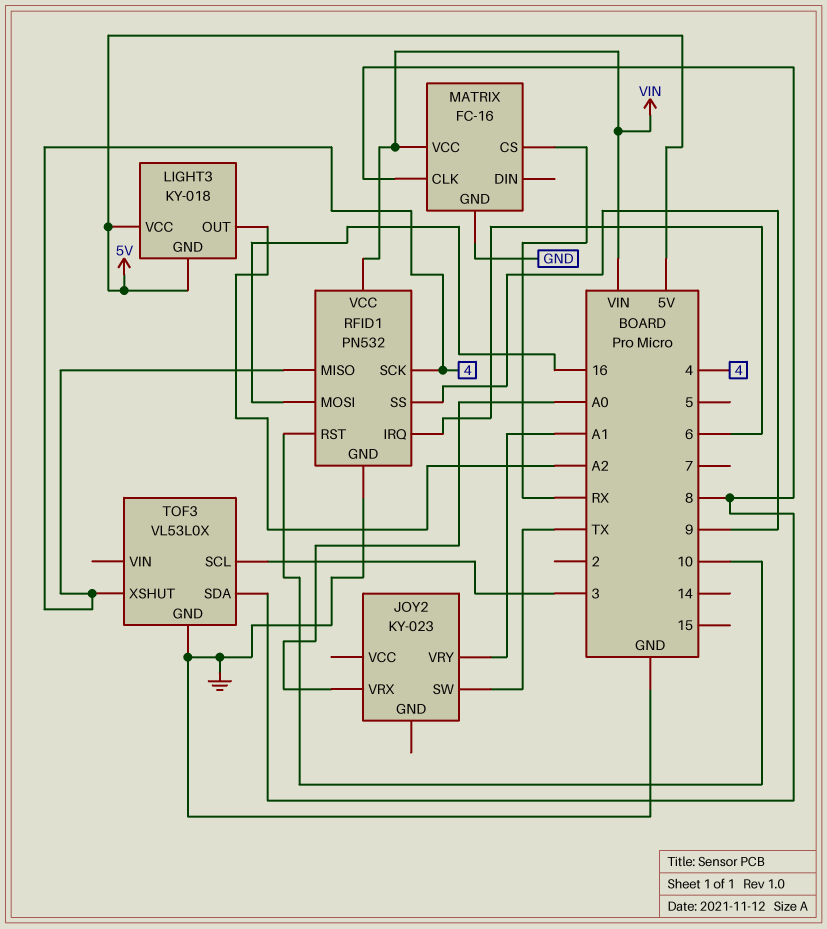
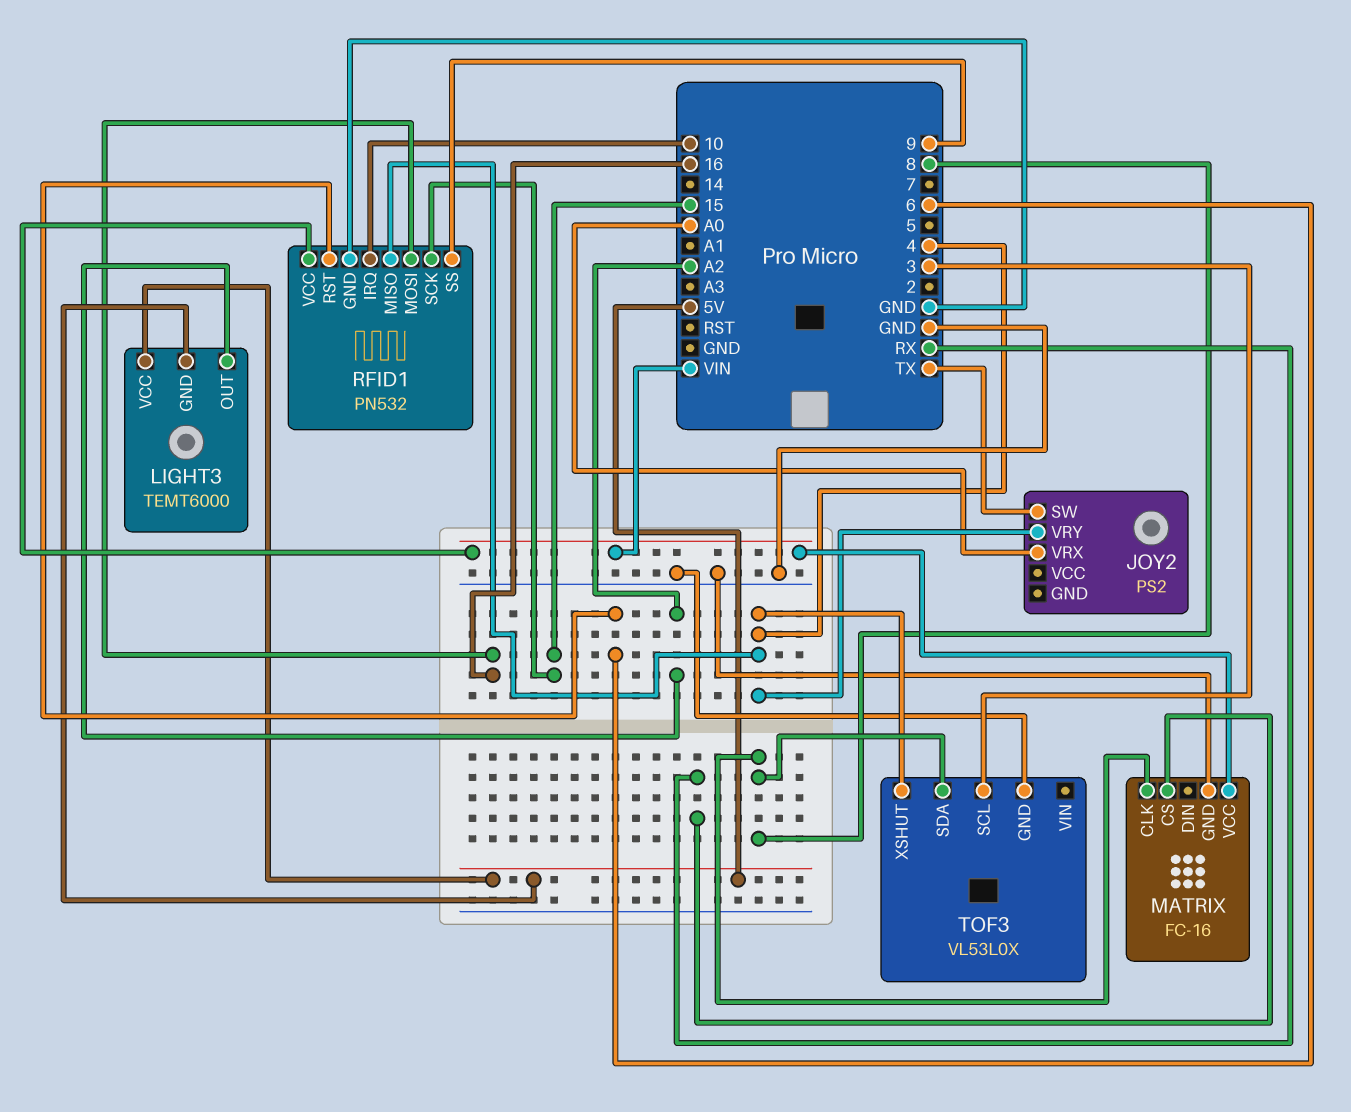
JOY2: KY-023 -> PS2
JOY2 pin VRY: A1 -> 4
LIGHT3: KY-018 -> TEMT6000
RFID1 pin IRQ: 6 -> 10
RFID1 pin RST: 10 -> 6
RFID1 pin SCK: 4 -> 15

